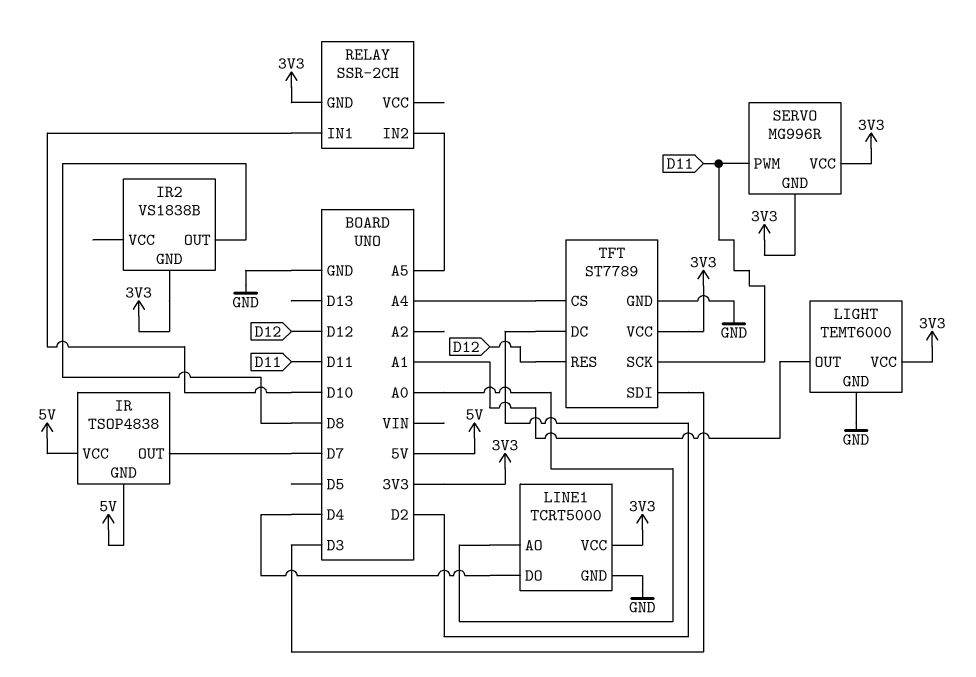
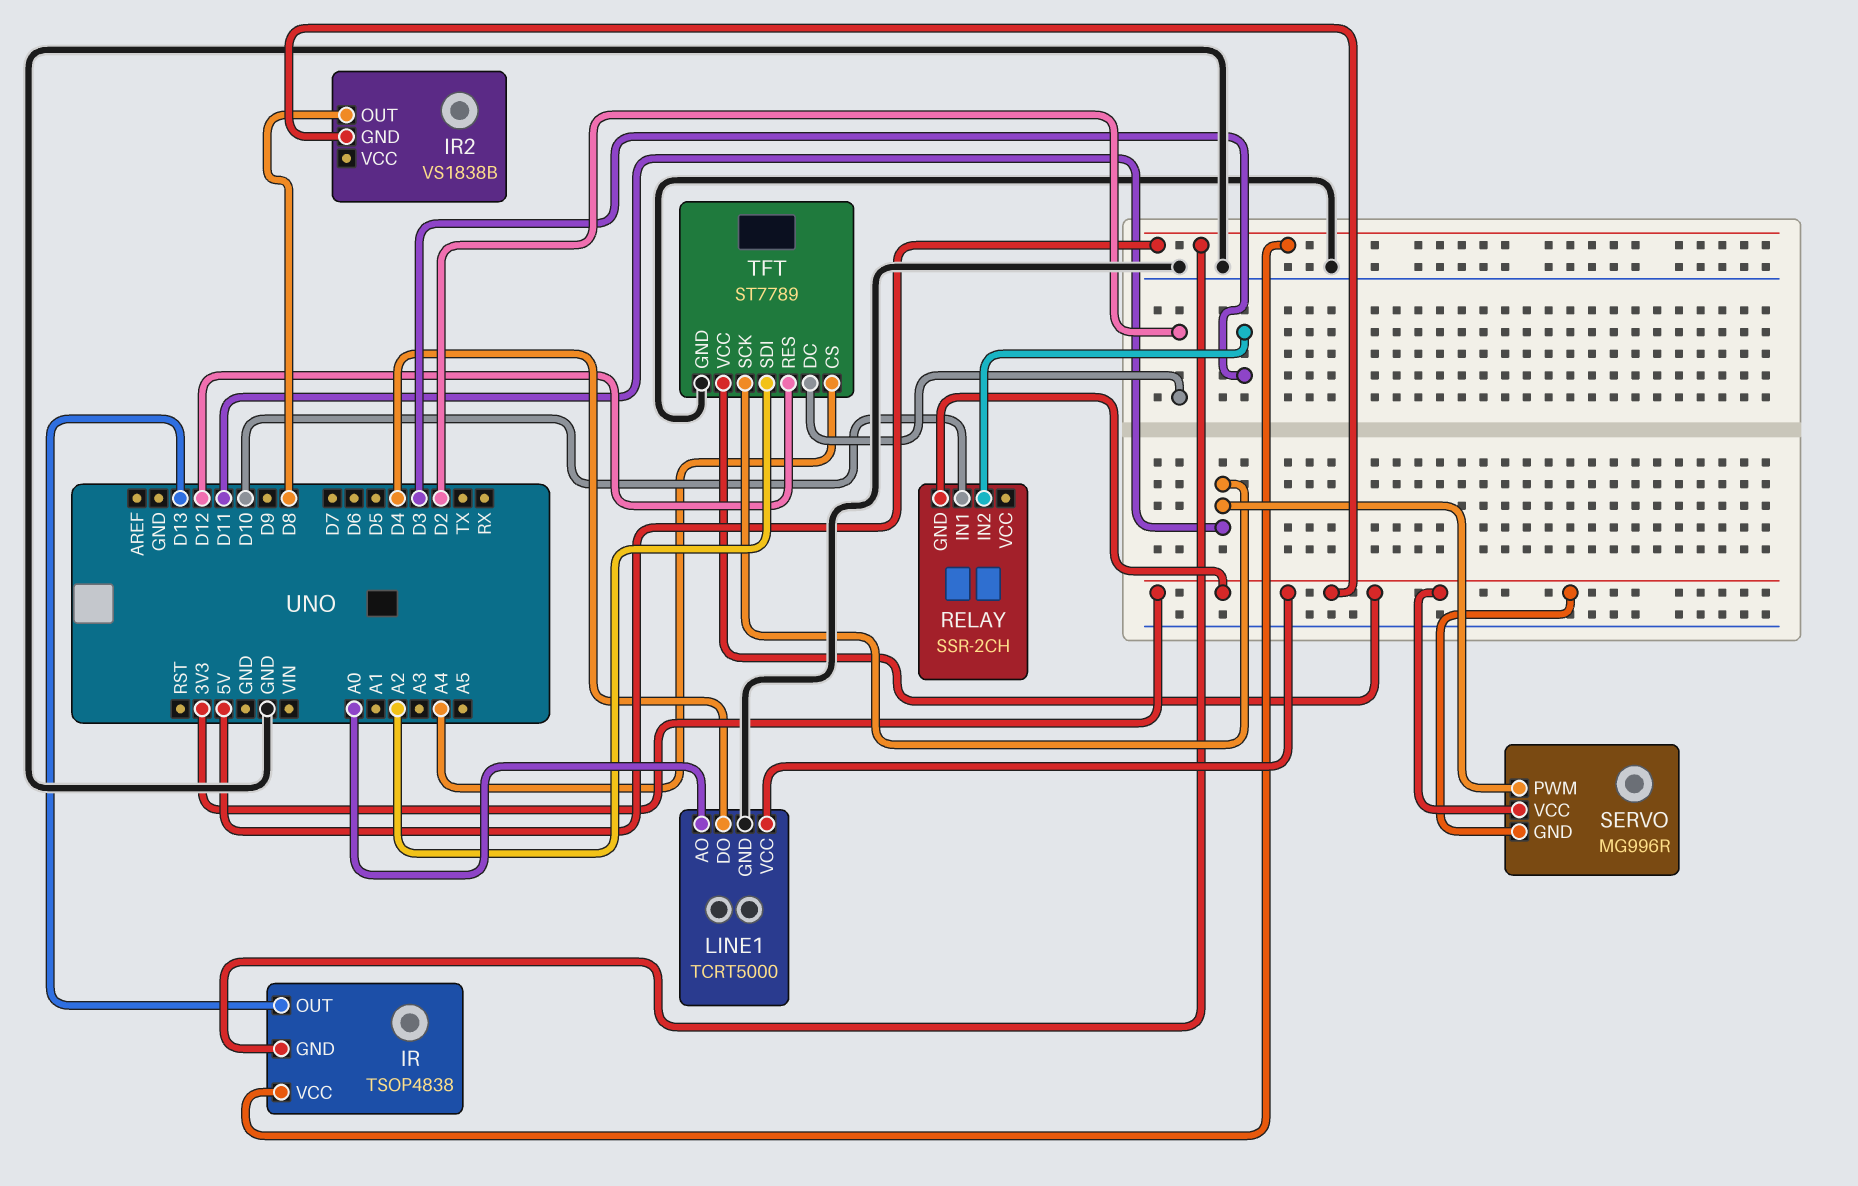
IR pin OUT: D7 -> D13
LIGHT: TEMT6000 -> none
LIGHT pin GND: GND -> none
LIGHT pin OUT: A1 -> none
LIGHT pin VCC: 3V3 -> none
RELAY pin IN2: A5 -> D3
TFT pin SDI: D3 -> A2

